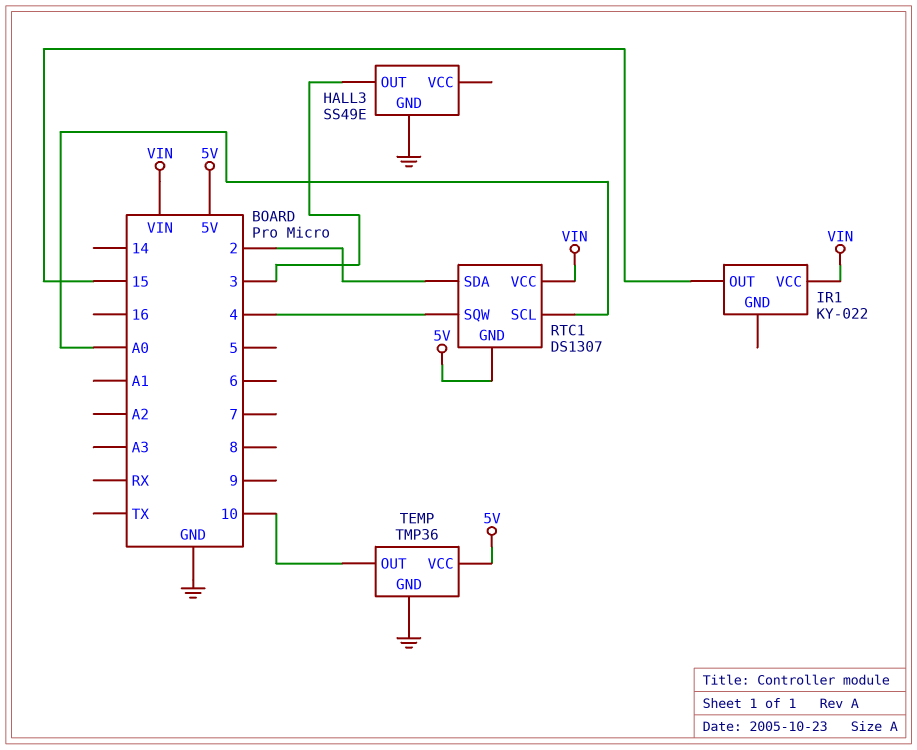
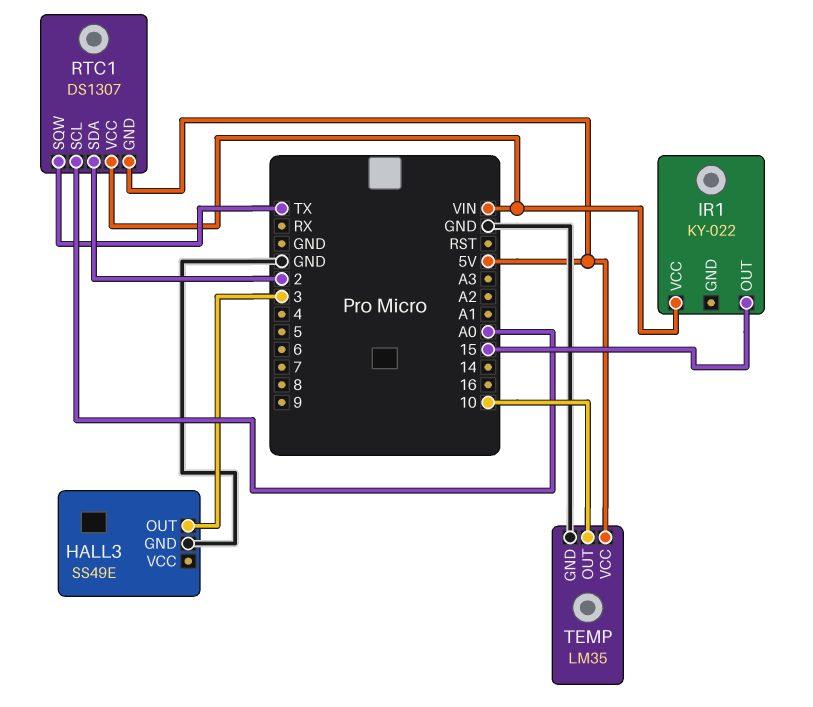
RTC1 pin SQW: 4 -> TX
TEMP: TMP36 -> LM35

